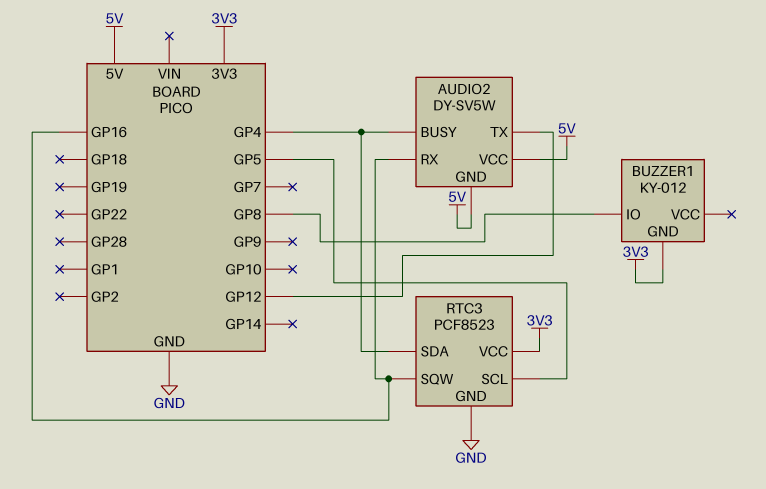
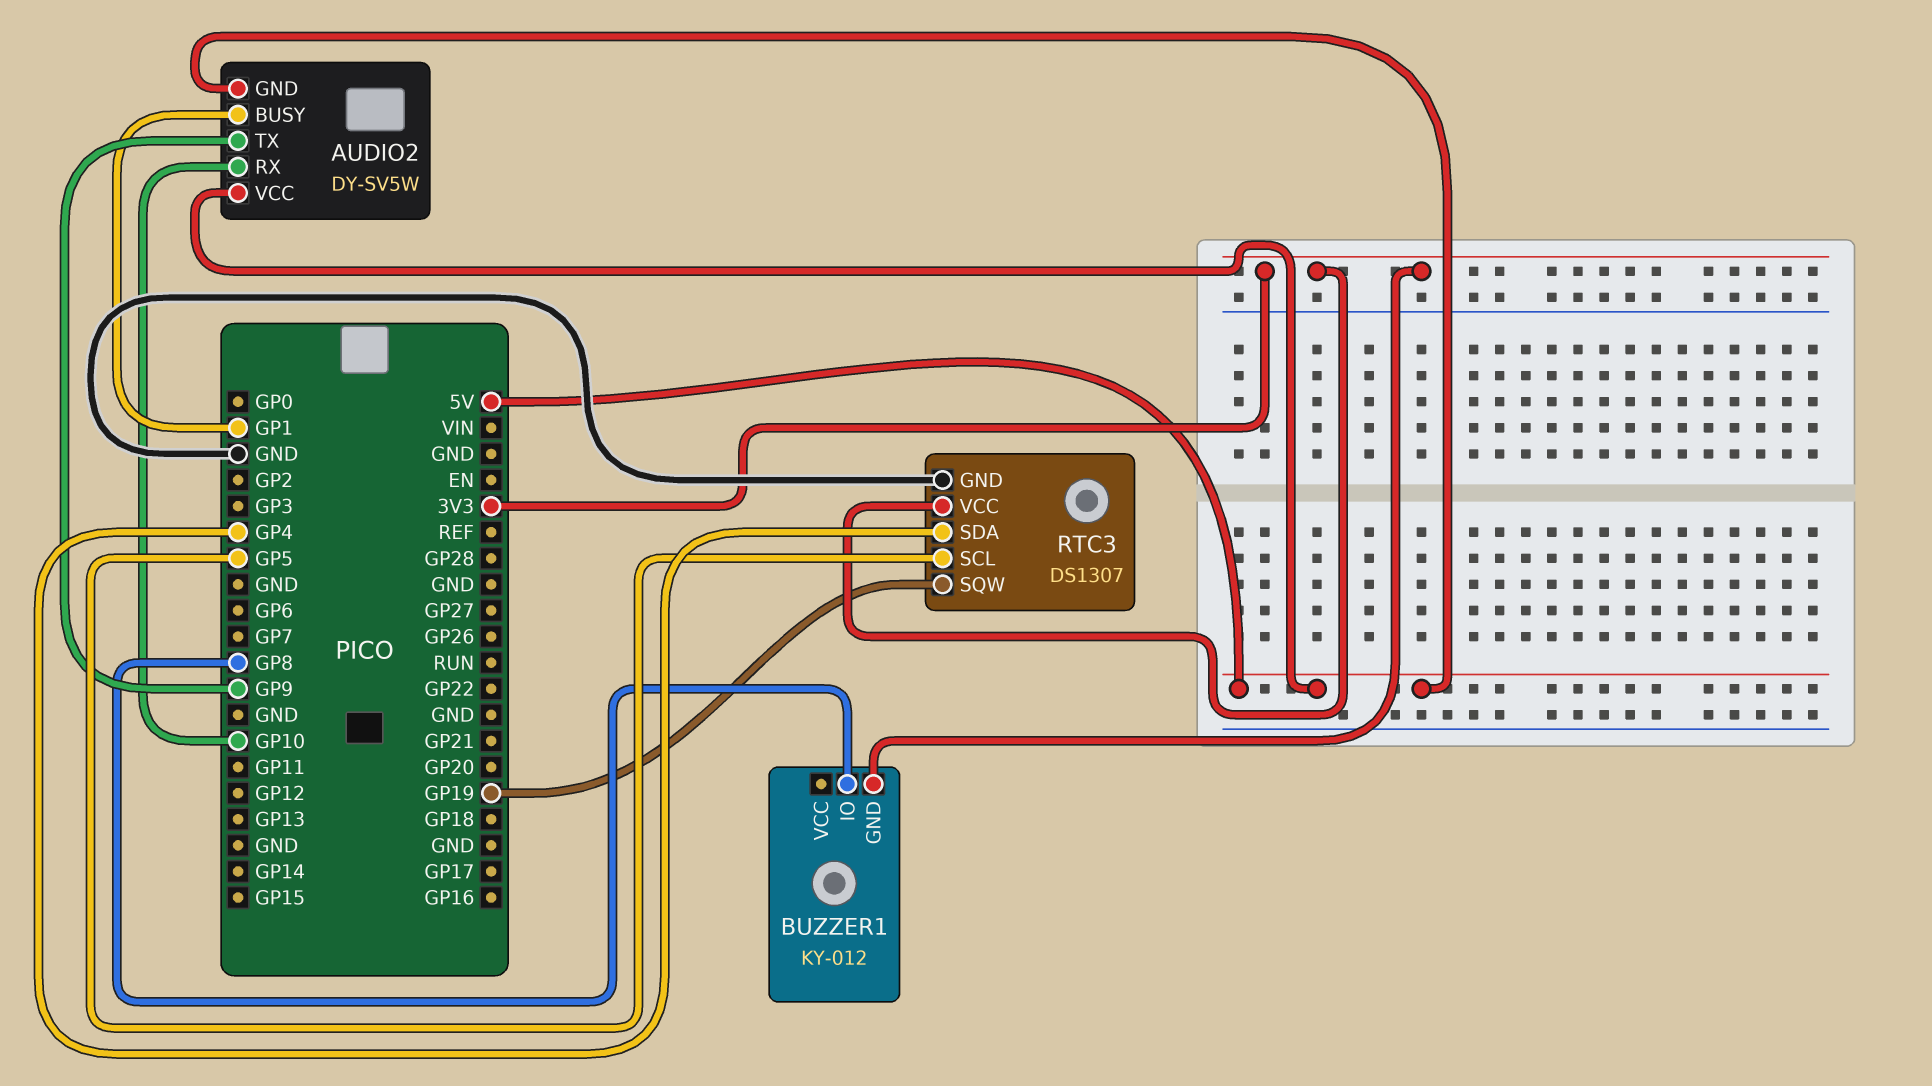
AUDIO2 pin BUSY: GP4 -> GP1
AUDIO2 pin RX: GP16 -> GP10
AUDIO2 pin TX: GP12 -> GP9
RTC3: PCF8523 -> DS1307
RTC3 pin SQW: GP16 -> GP19

